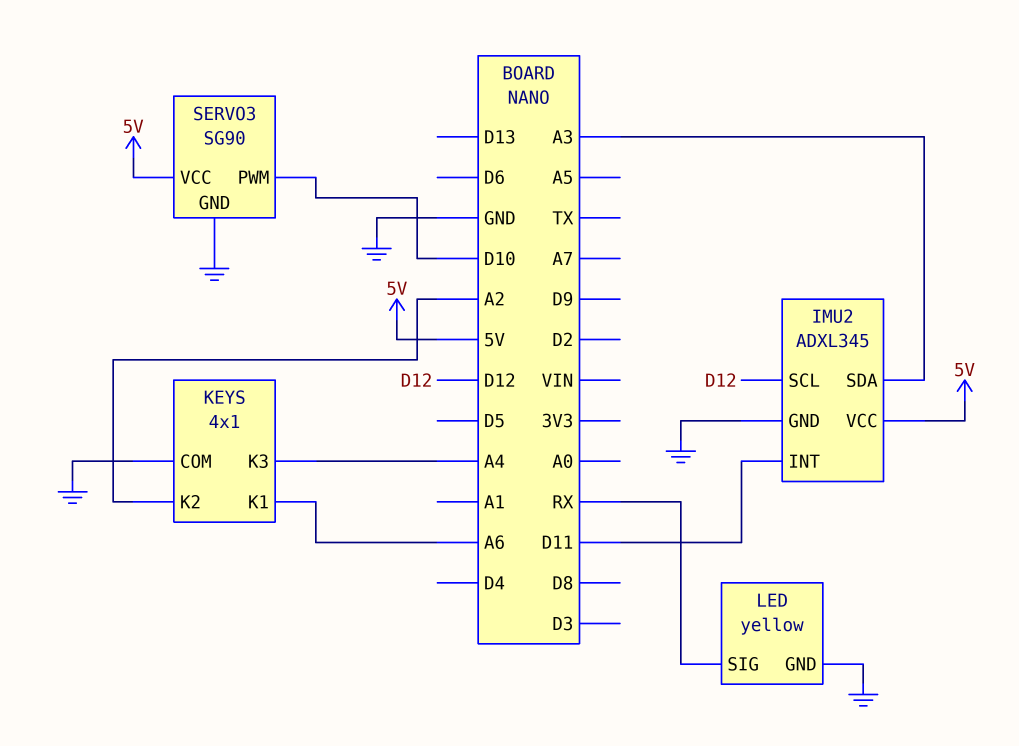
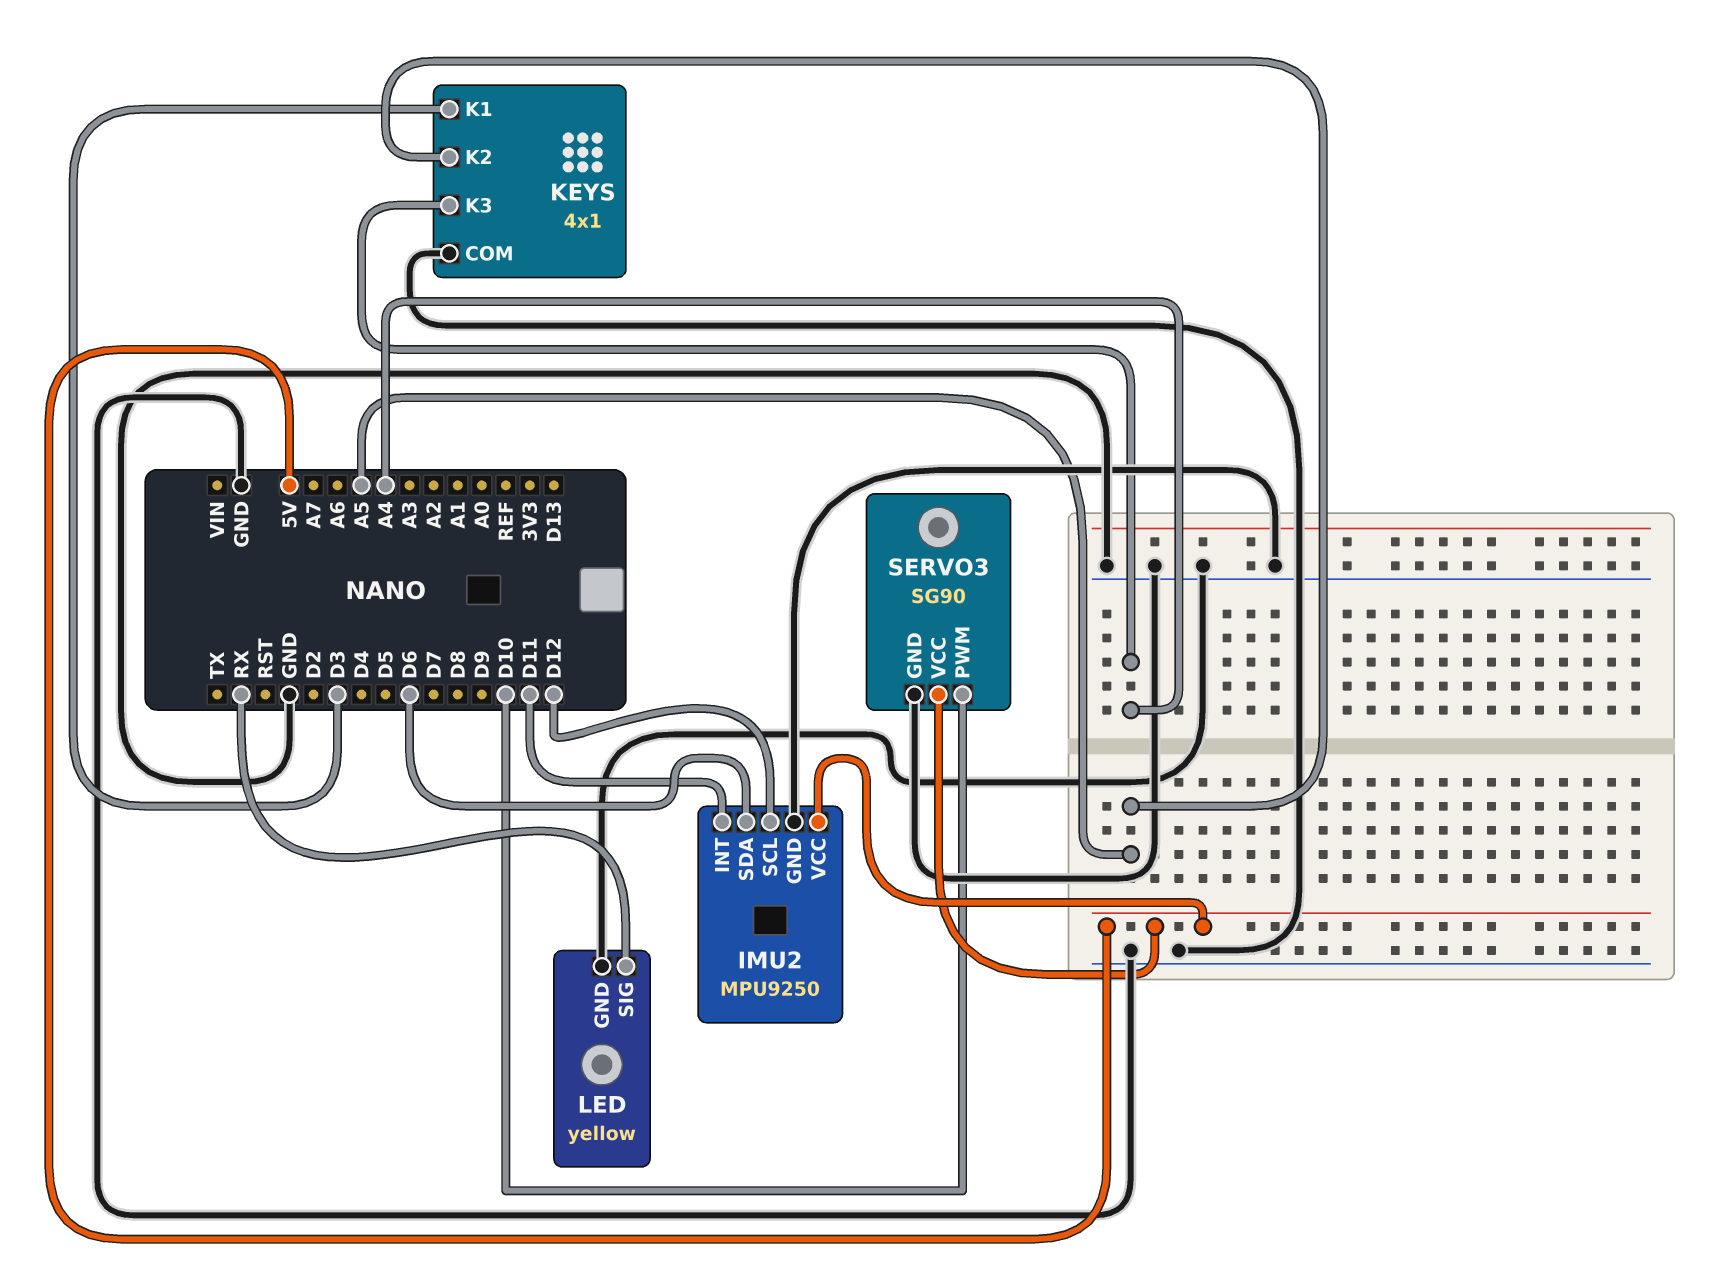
IMU2: ADXL345 -> MPU9250
IMU2 pin SDA: A3 -> D6
KEYS pin K1: A6 -> D3
KEYS pin K2: A2 -> A5

